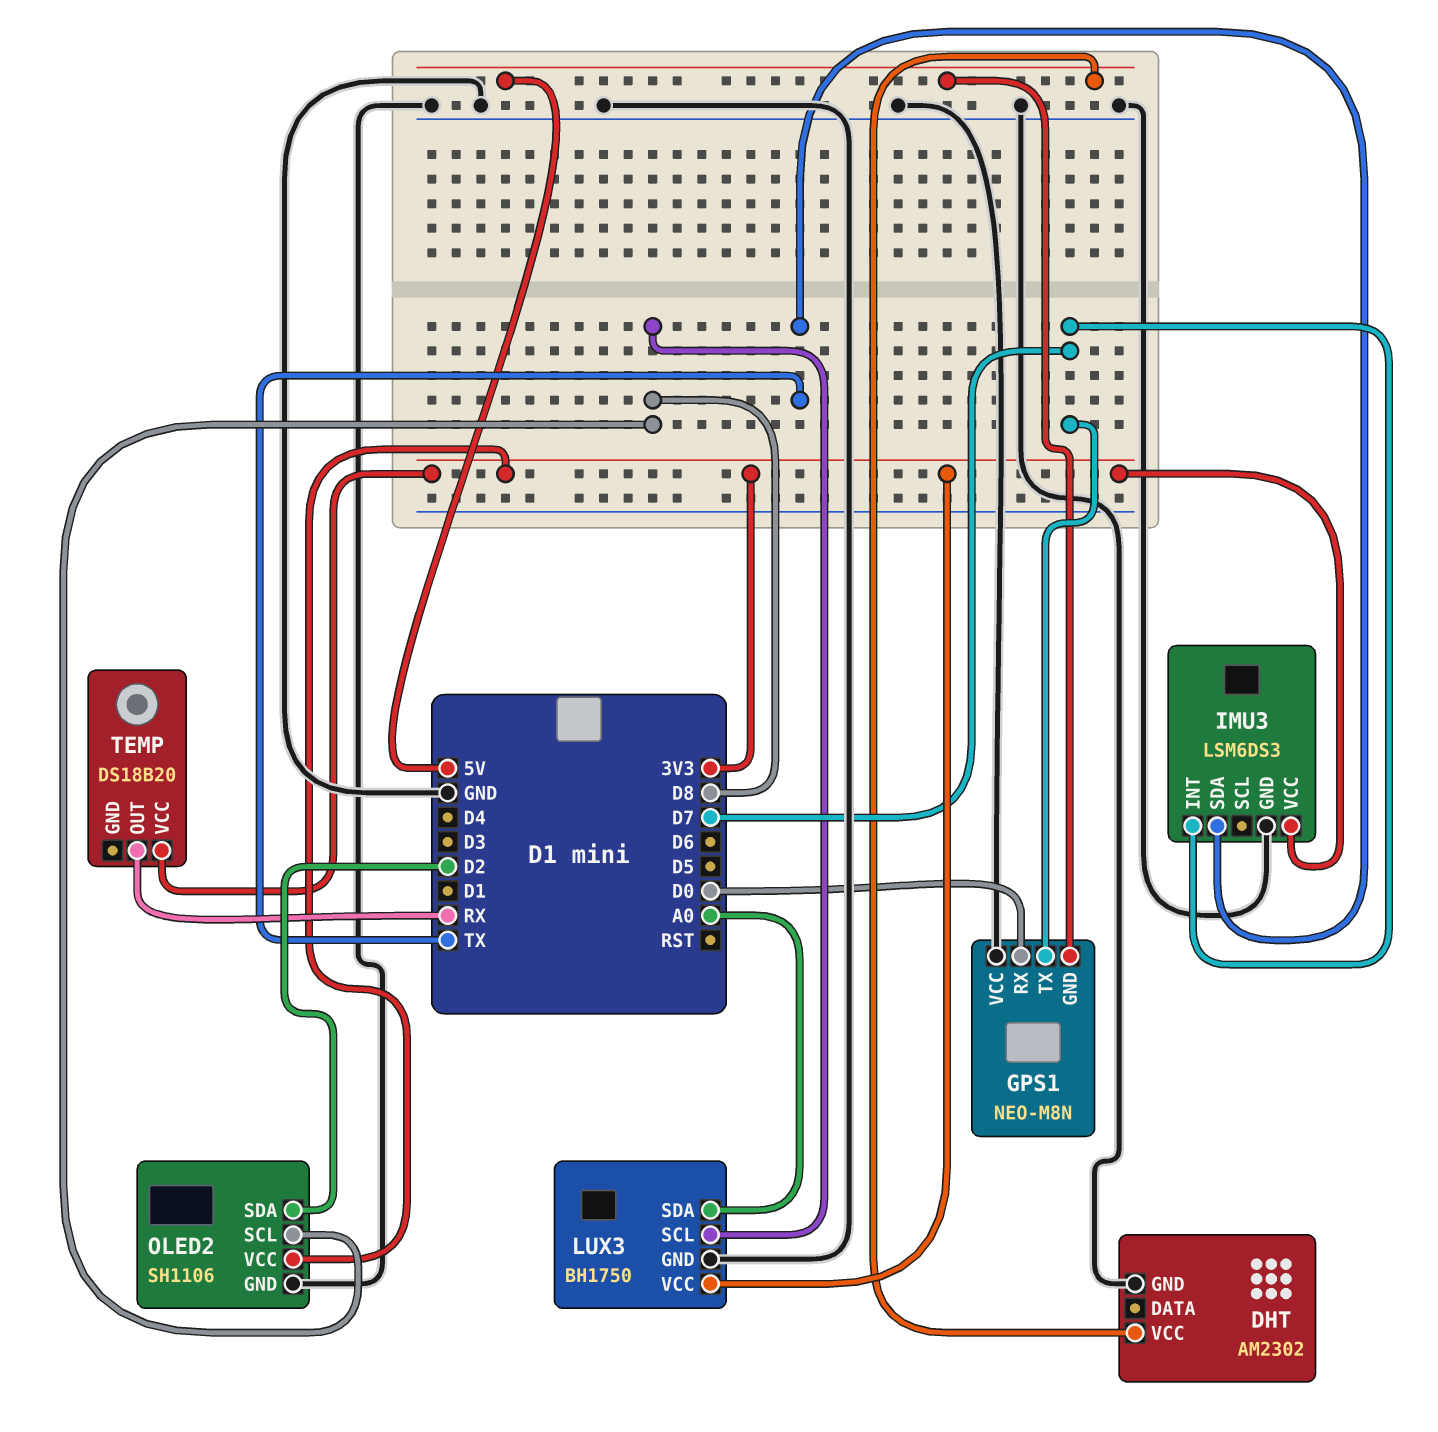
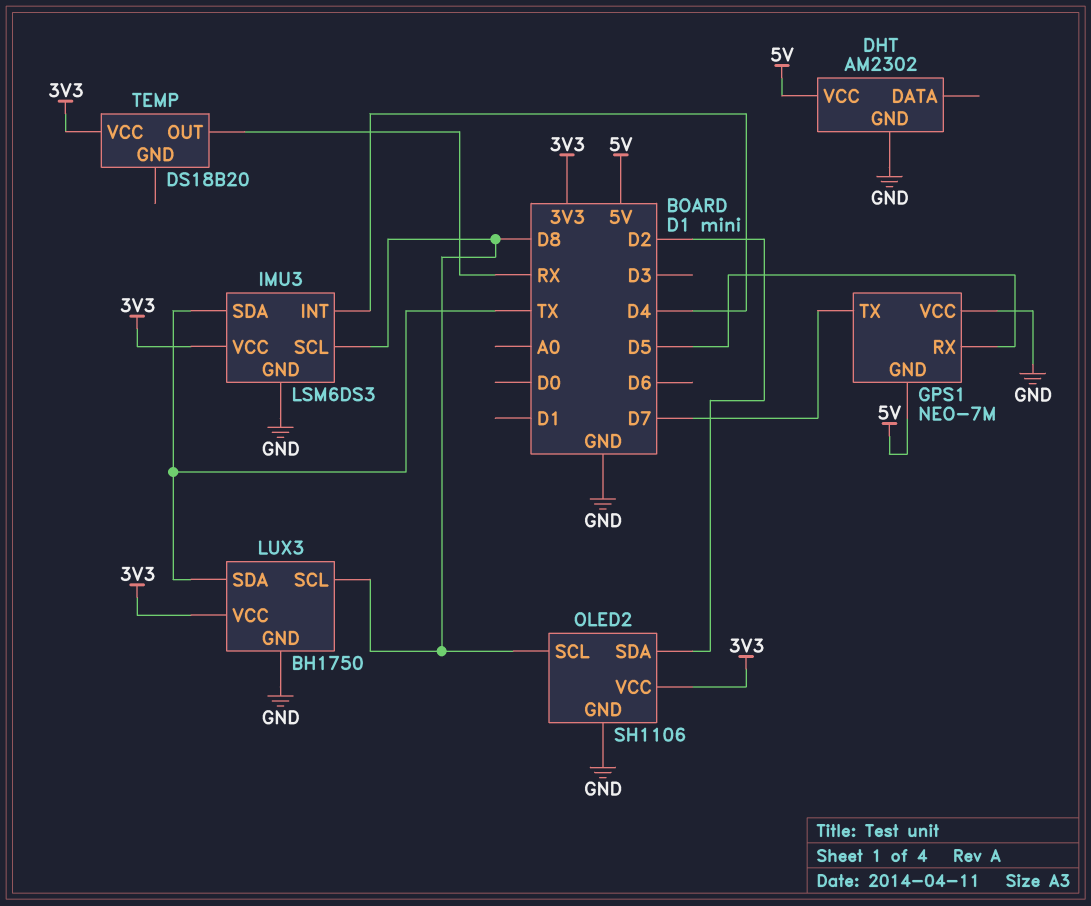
GPS1: NEO-M8N -> NEO-7M
GPS1 pin RX: D0 -> D5
IMU3 pin INT: D7 -> D4
IMU3 pin SCL: none -> D8
LUX3 pin SDA: A0 -> TX

